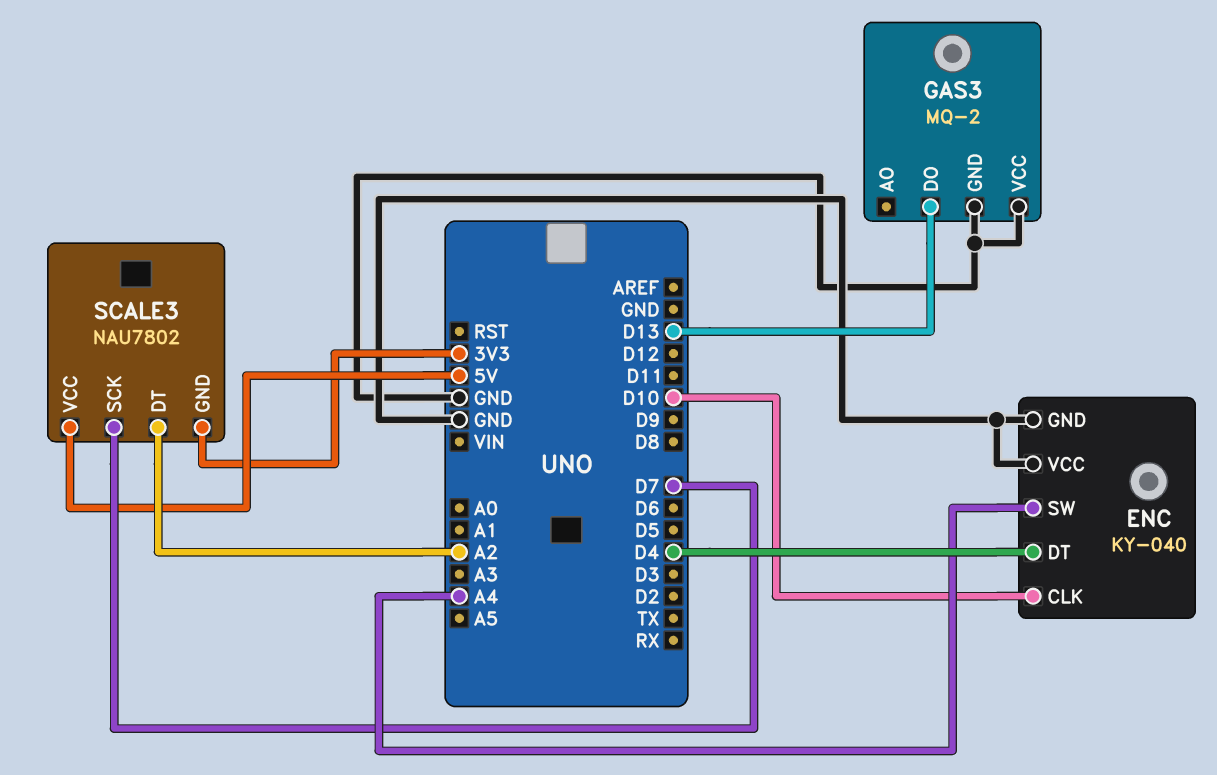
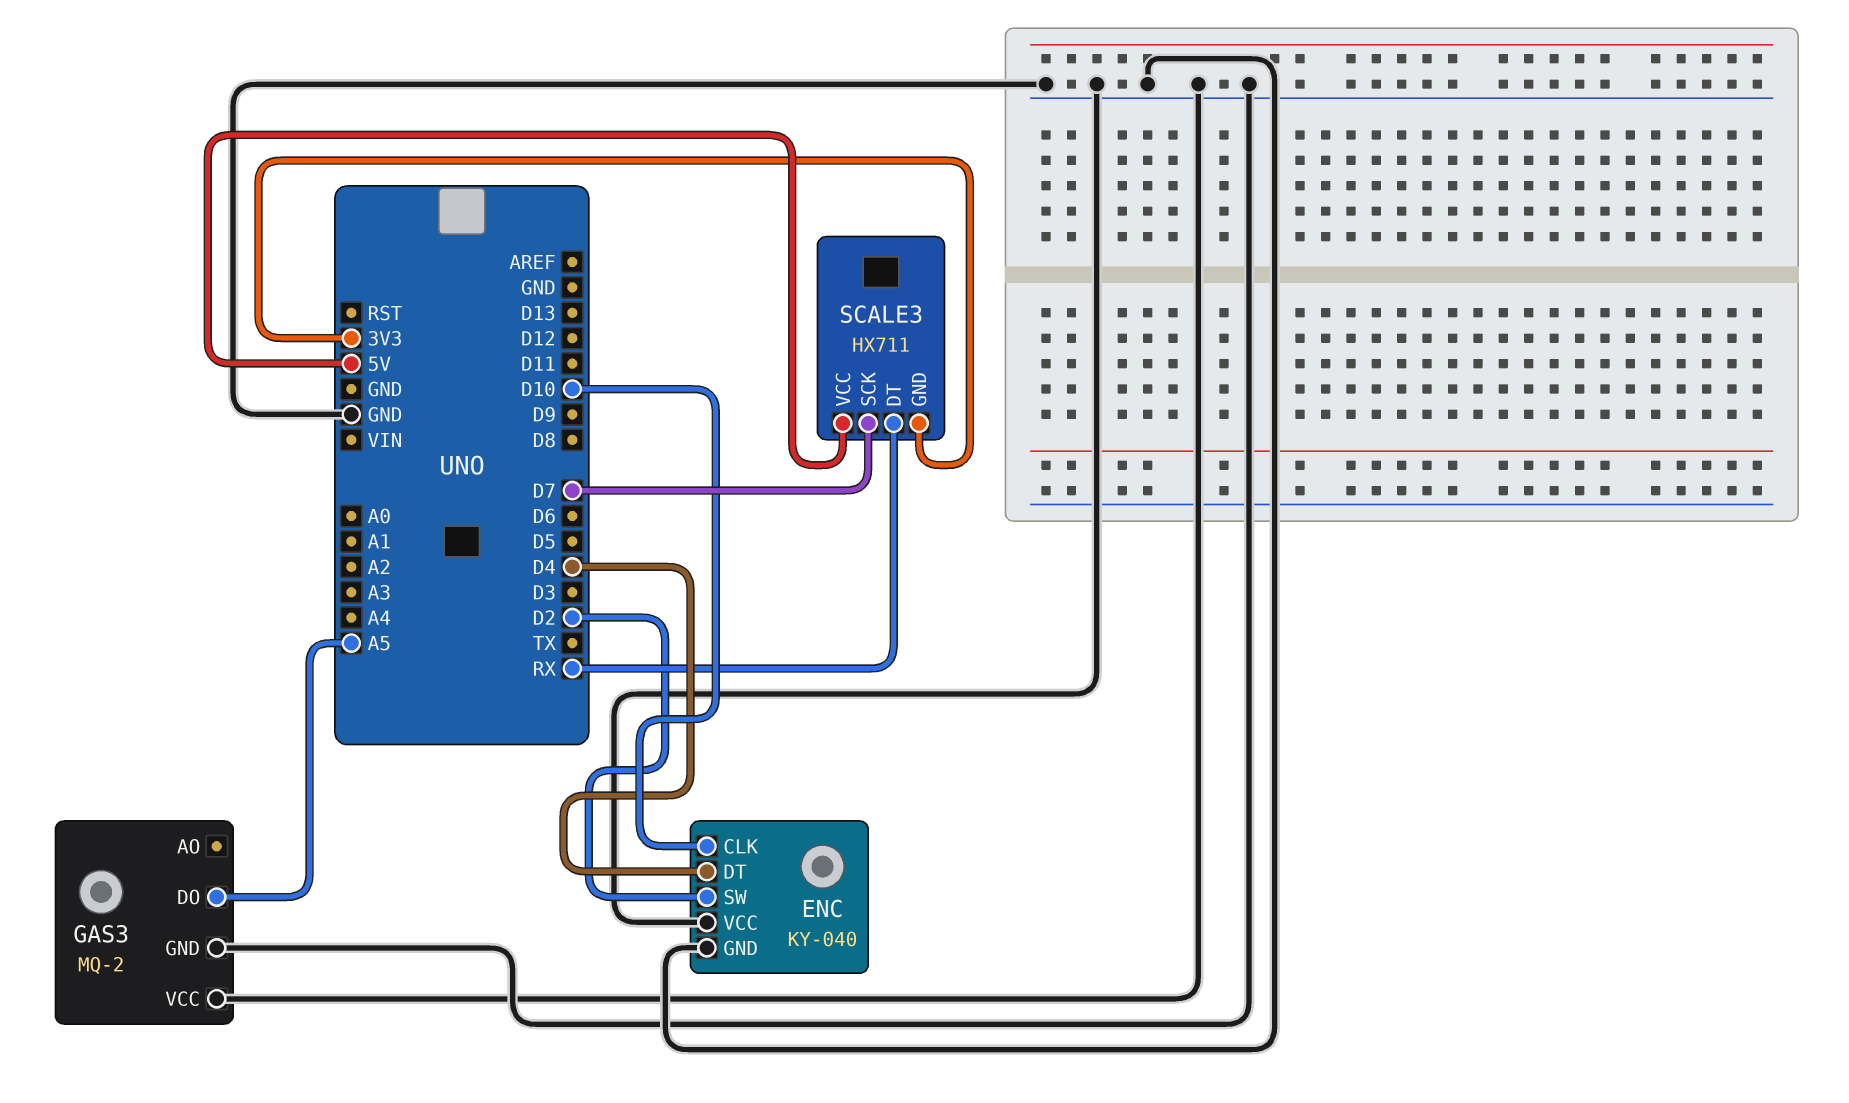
ENC pin SW: A4 -> D2
GAS3 pin DO: D13 -> A5
SCALE3: NAU7802 -> HX711
SCALE3 pin DT: A2 -> RX

